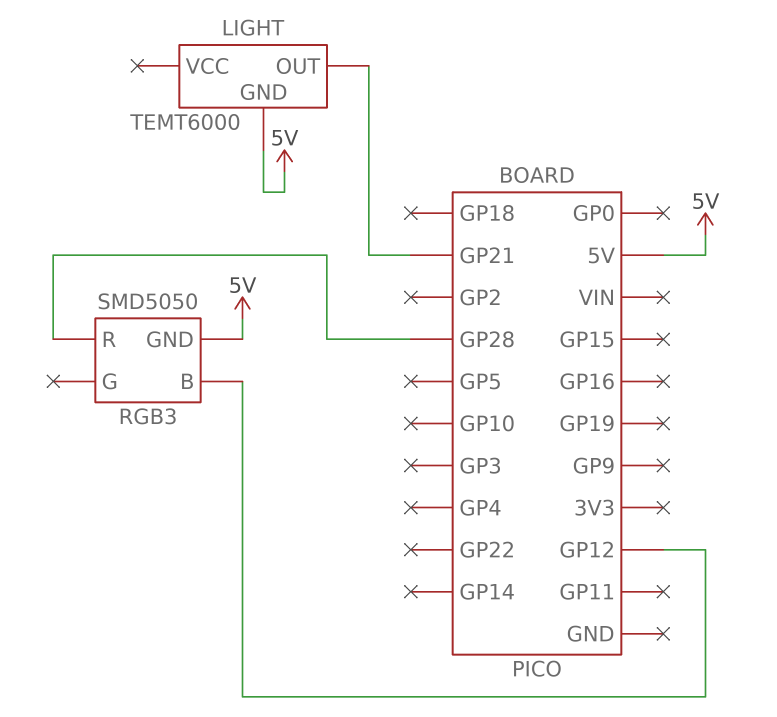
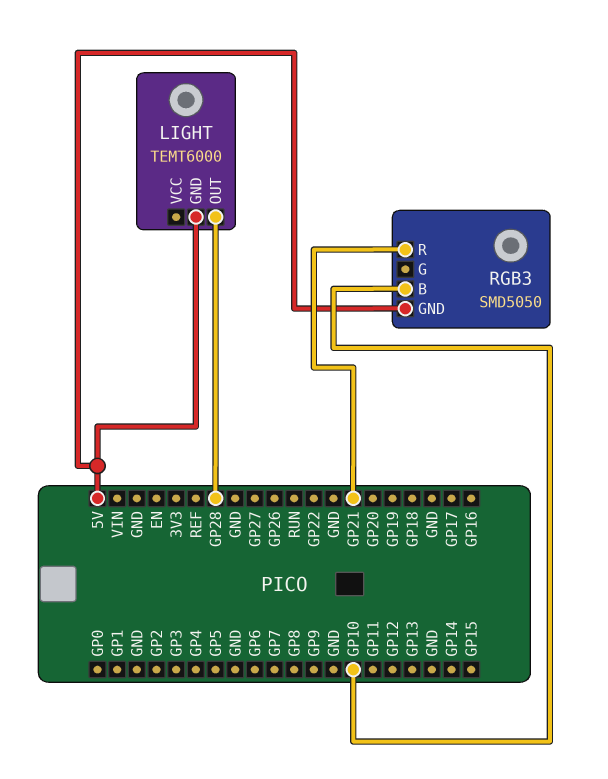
LIGHT pin OUT: GP21 -> GP28
RGB3 pin B: GP12 -> GP10
RGB3 pin R: GP28 -> GP21

